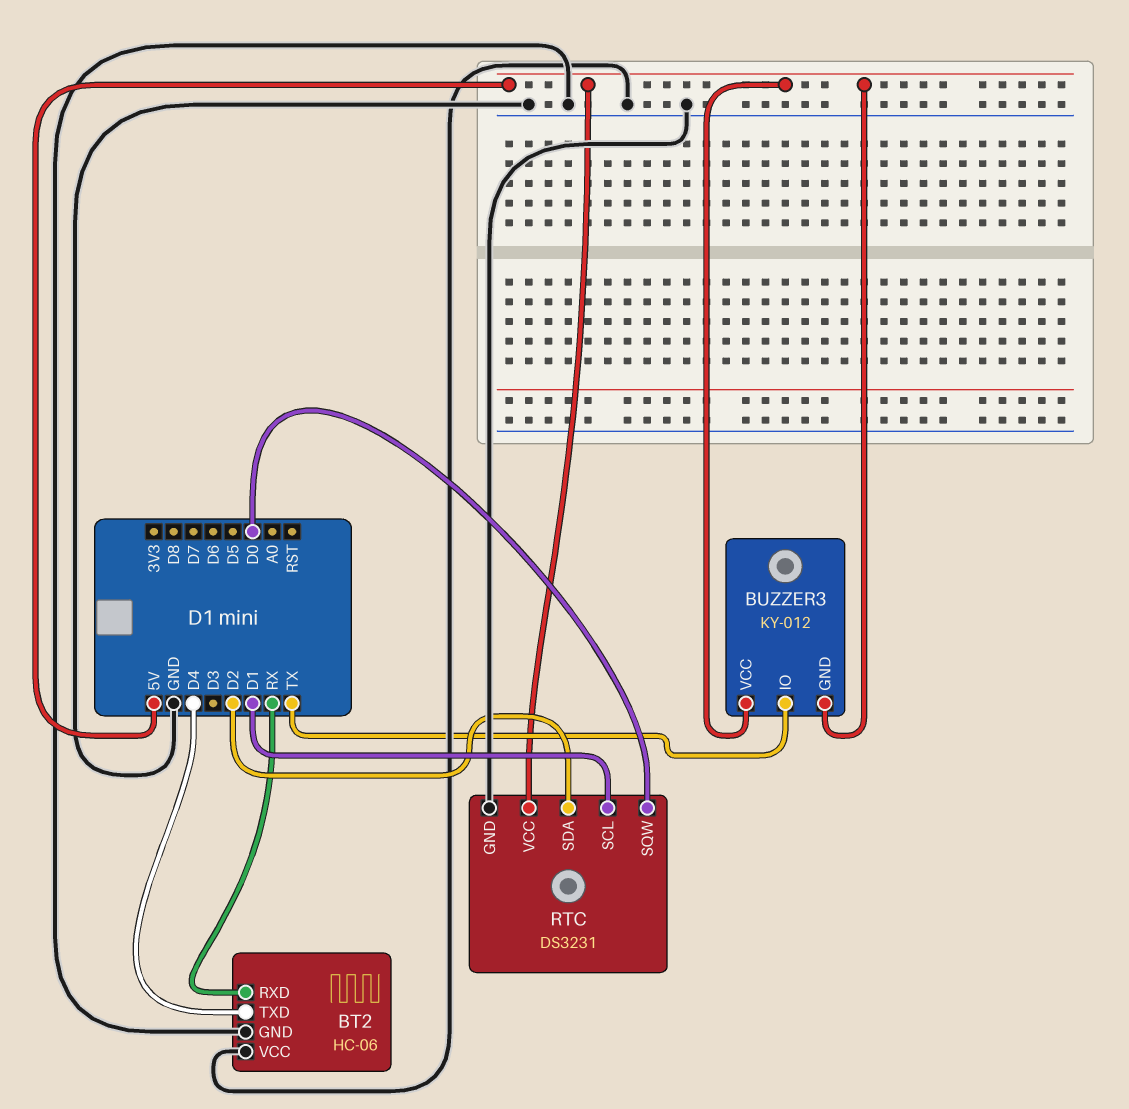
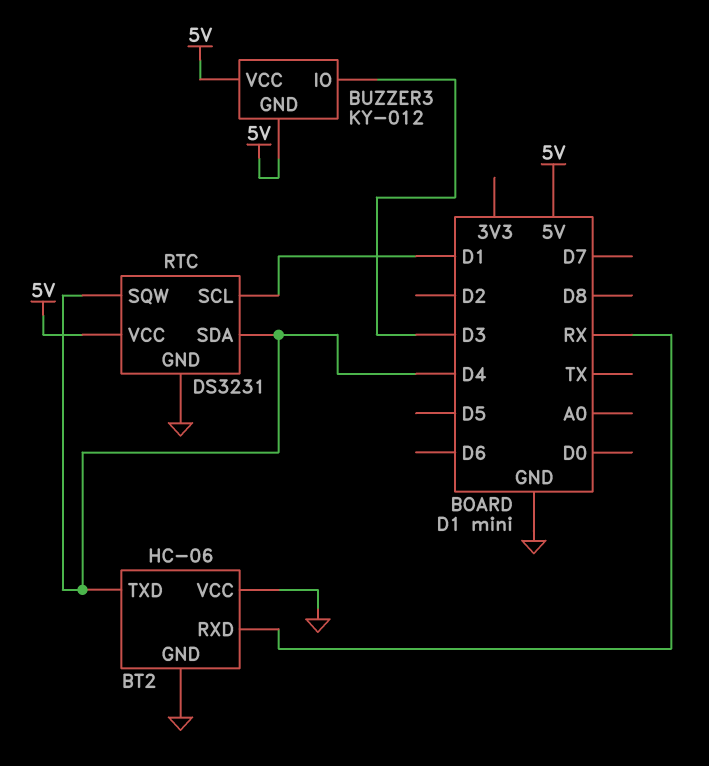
BUZZER3 pin IO: TX -> D3
RTC pin SDA: D2 -> D4
RTC pin SQW: D0 -> D4

